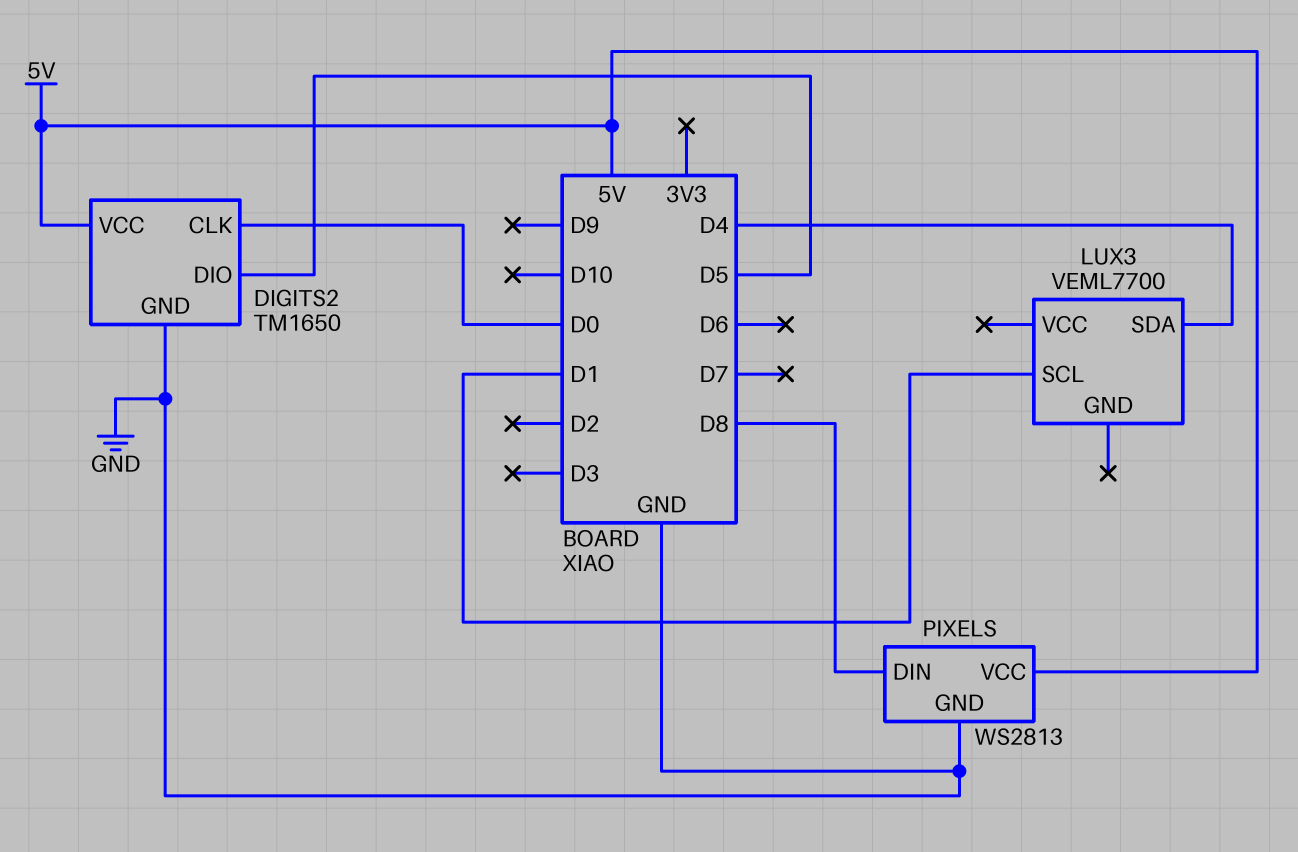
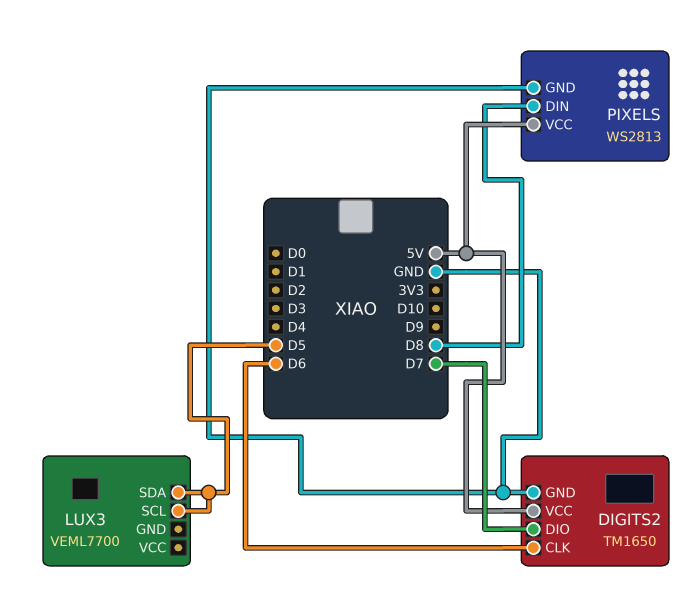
DIGITS2 pin CLK: D0 -> D6
DIGITS2 pin DIO: D5 -> D7
LUX3 pin SCL: D1 -> D5
LUX3 pin SDA: D4 -> D5

